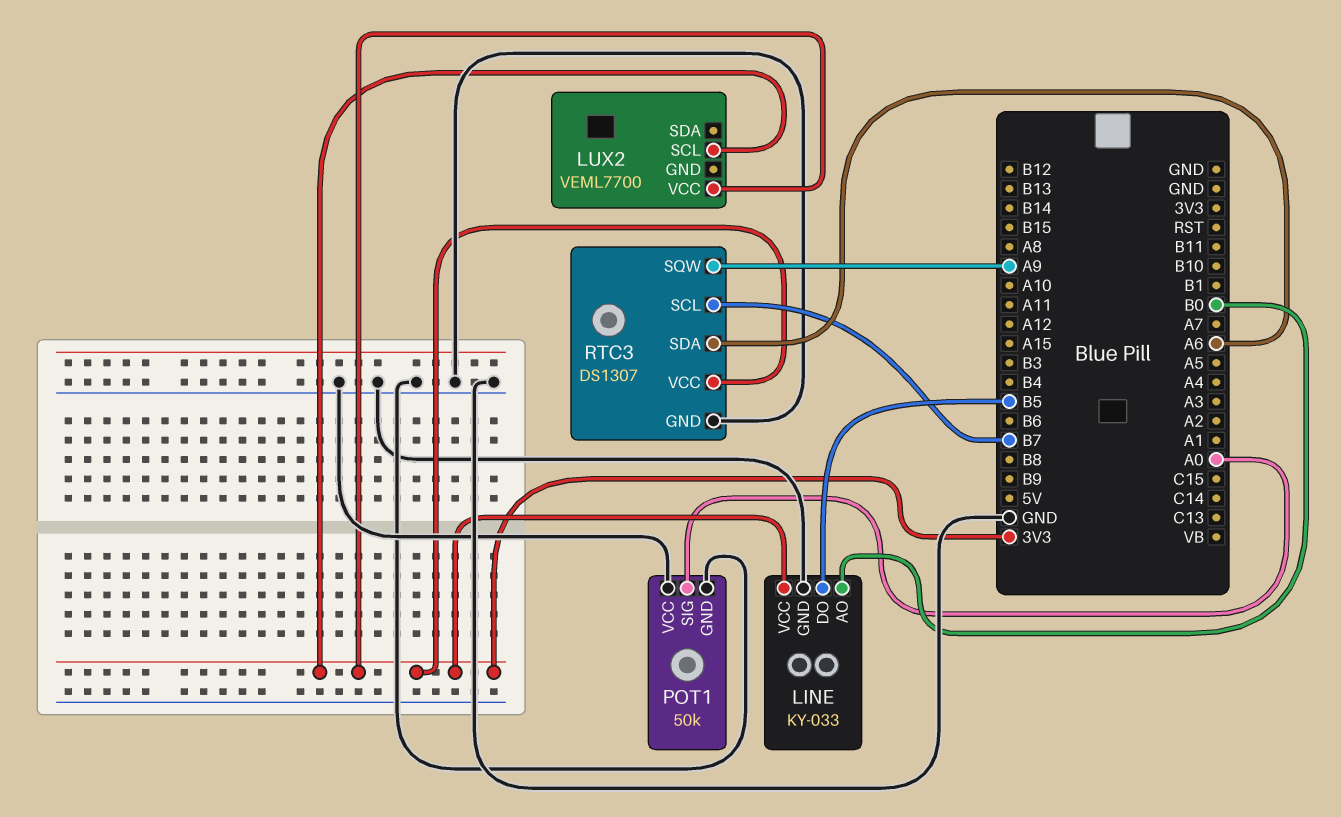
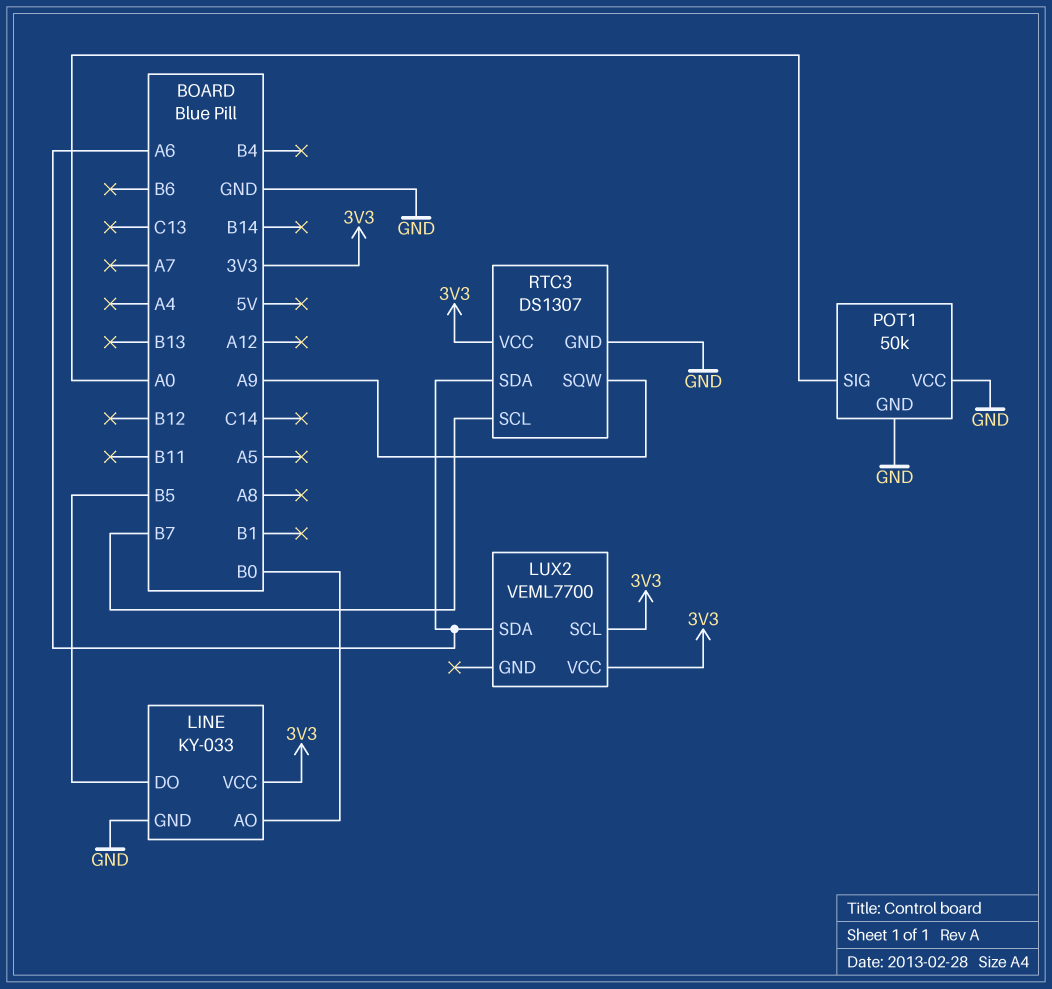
LUX2 pin SDA: none -> A6

